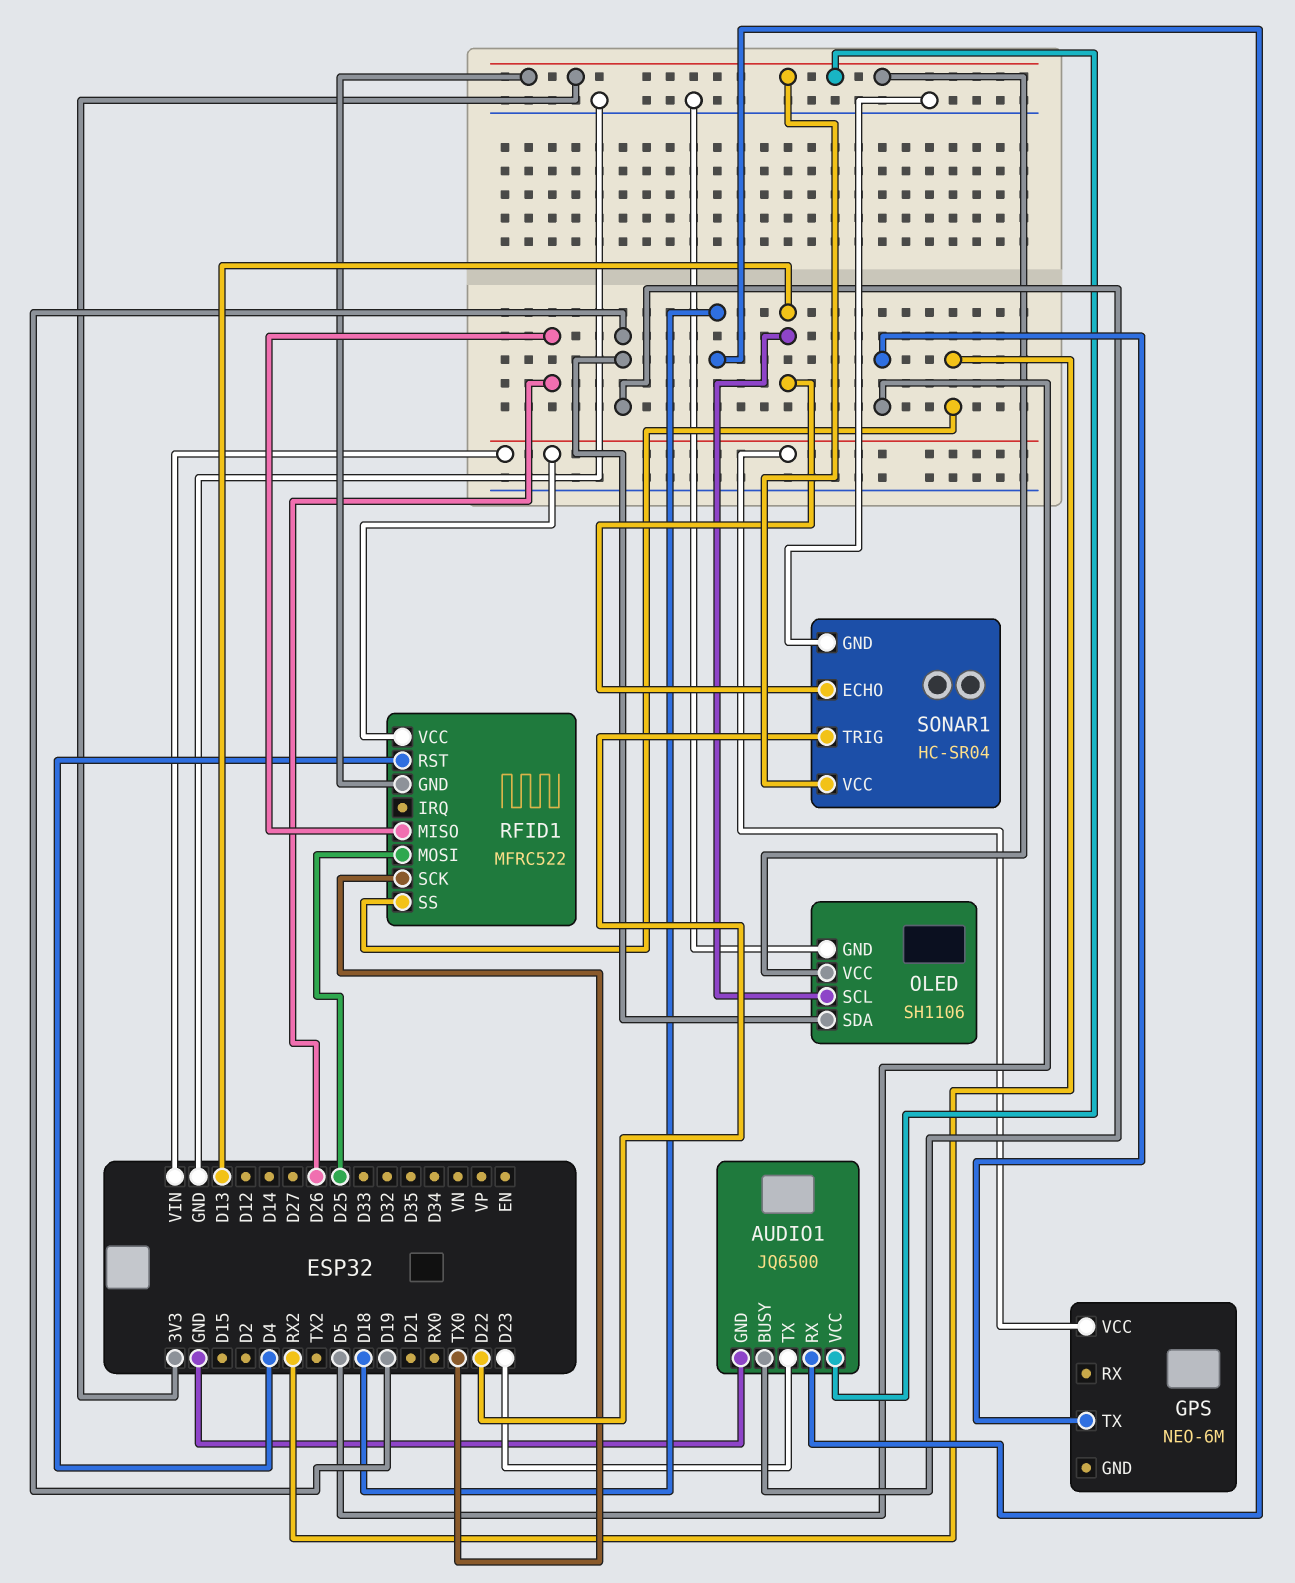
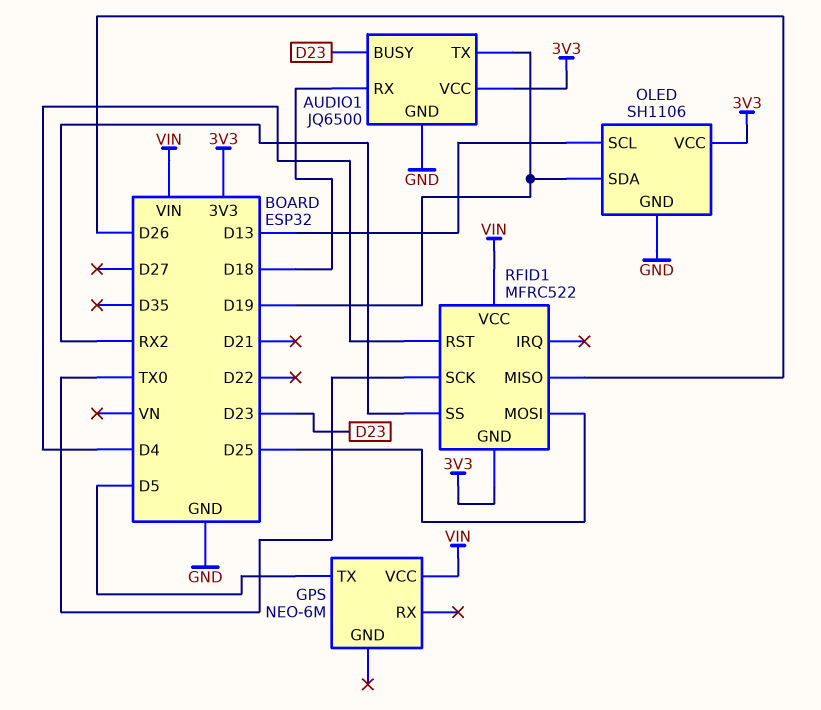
AUDIO1 pin BUSY: D19 -> D23
AUDIO1 pin TX: D23 -> D19
SONAR1: HC-SR04 -> none
SONAR1 pin ECHO: D13 -> none
SONAR1 pin GND: GND -> none
SONAR1 pin TRIG: D22 -> none
SONAR1 pin VCC: 3V3 -> none

